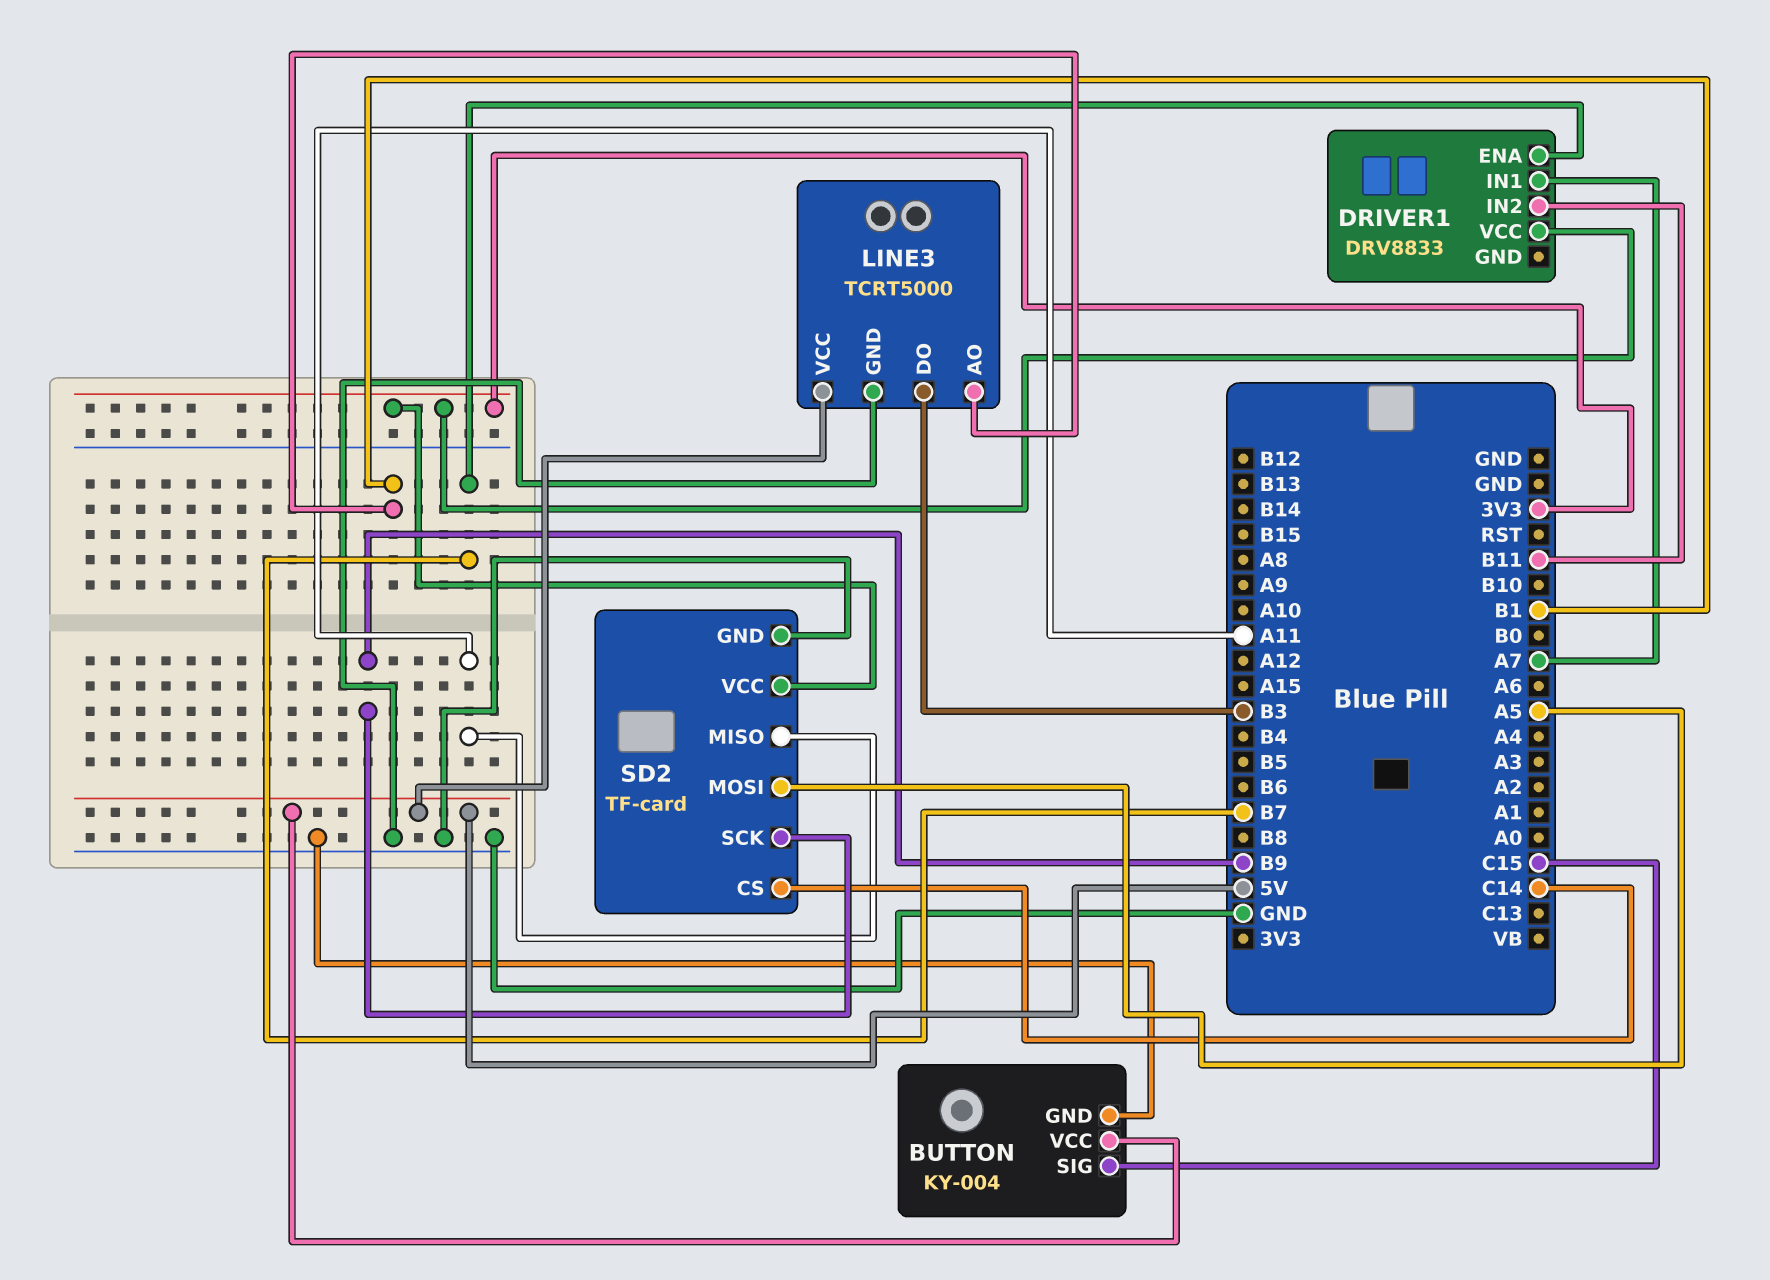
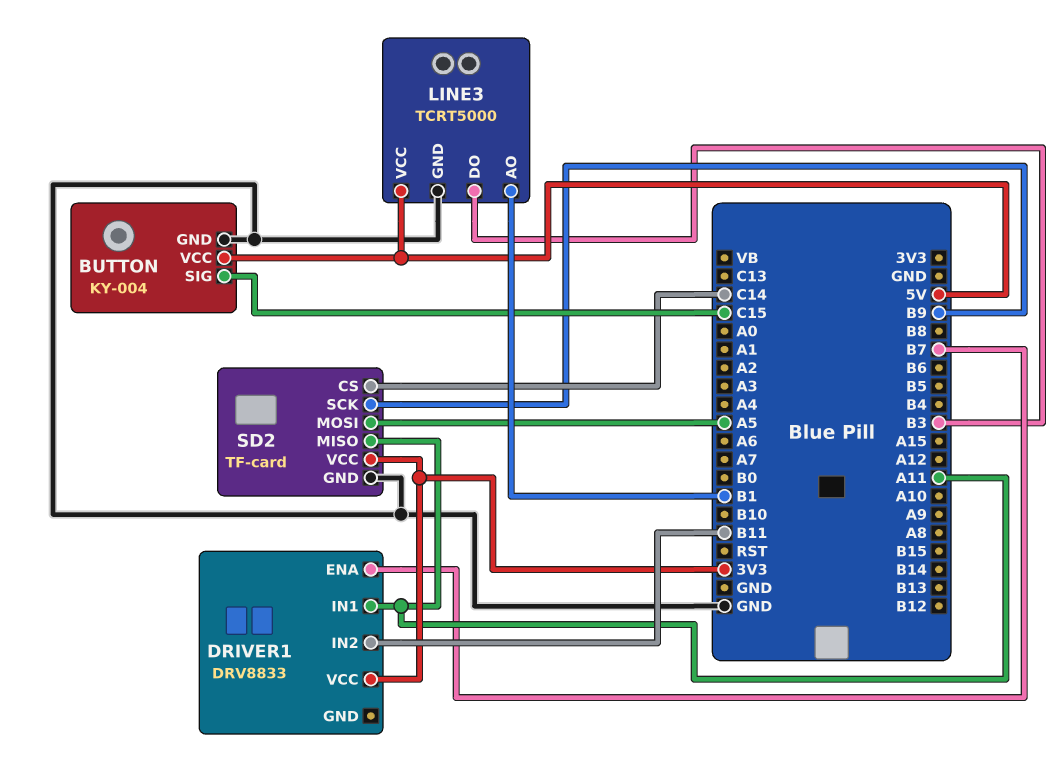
DRIVER1 pin IN1: A7 -> A11

